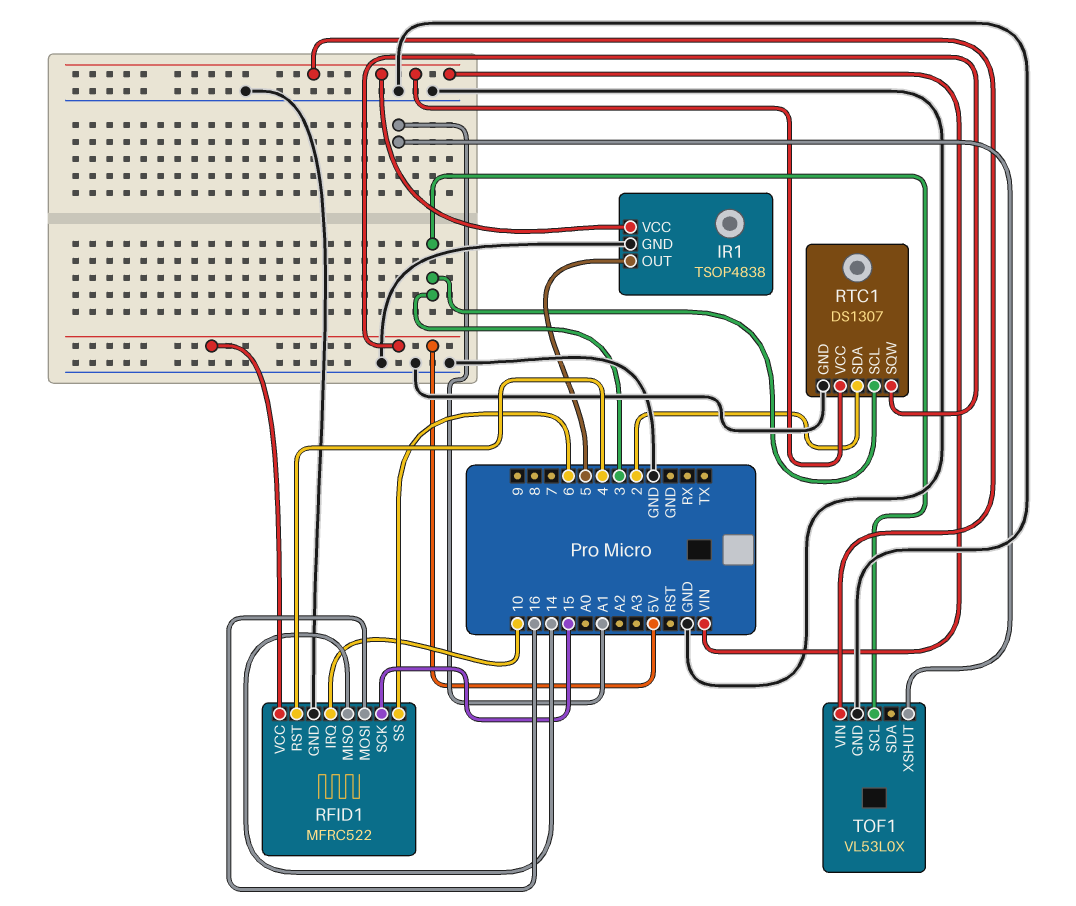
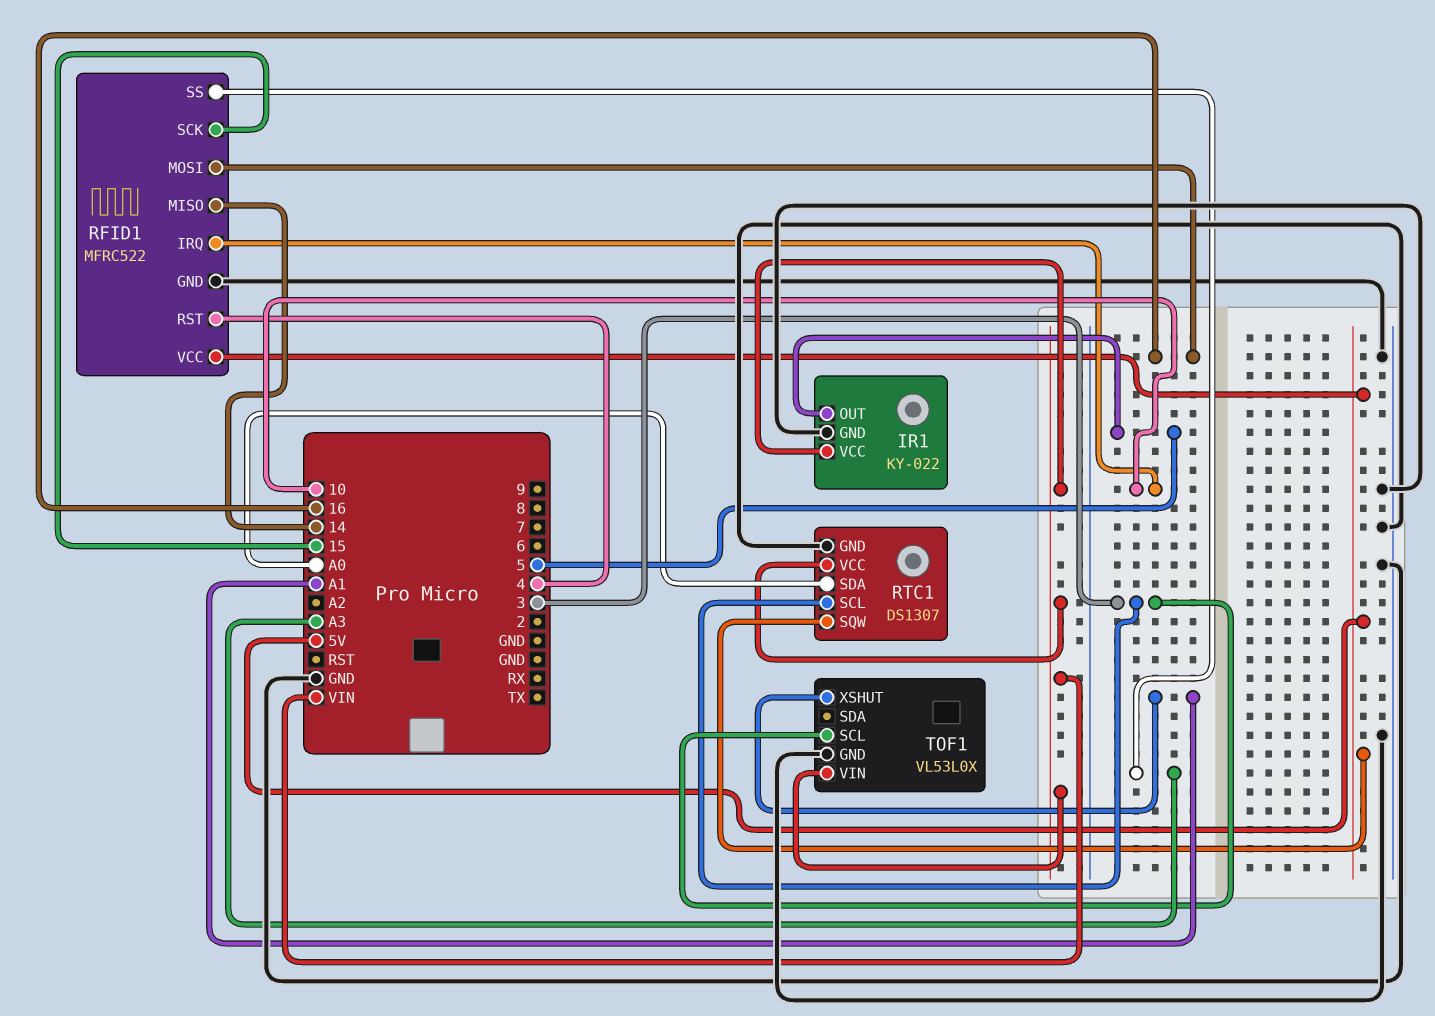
IR1: TSOP4838 -> KY-022
RFID1 pin SS: 6 -> A3
RTC1 pin SDA: 2 -> A0

